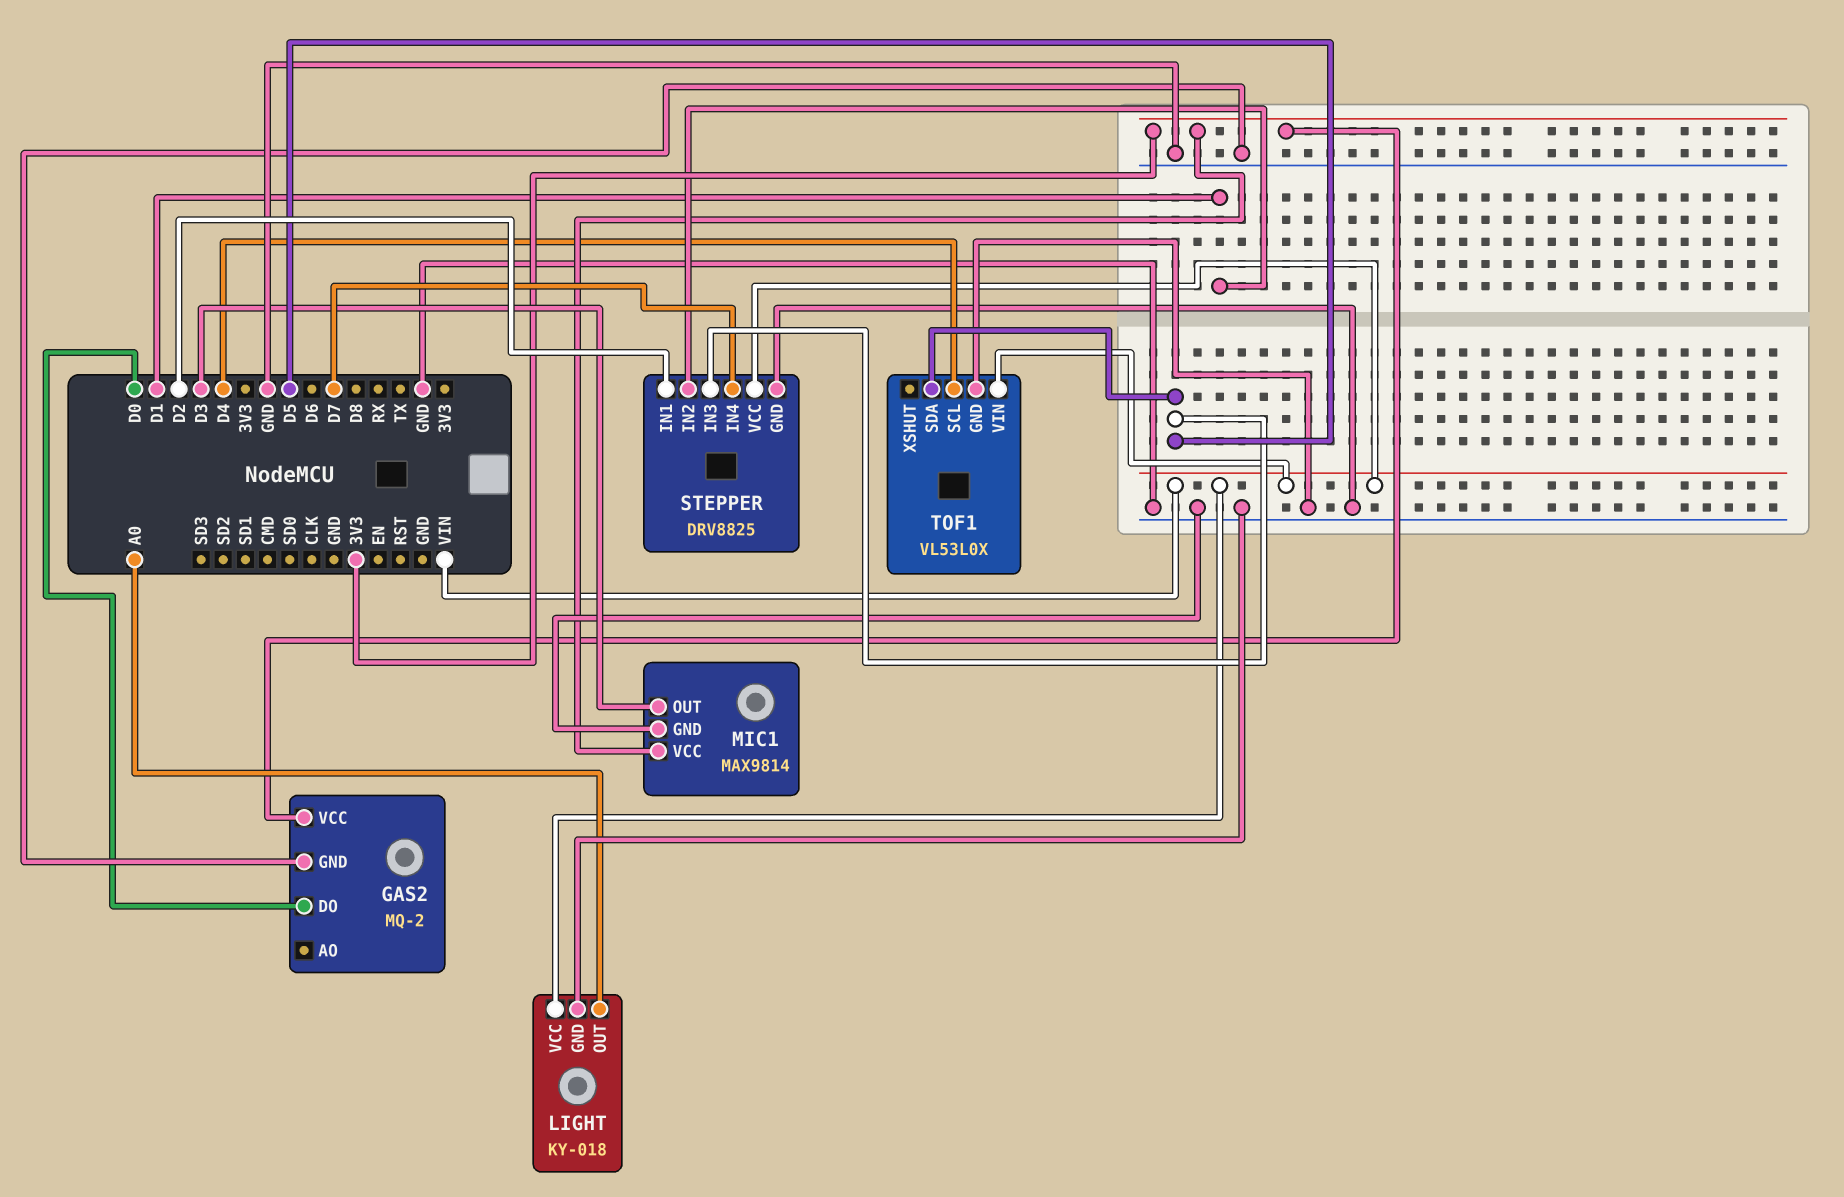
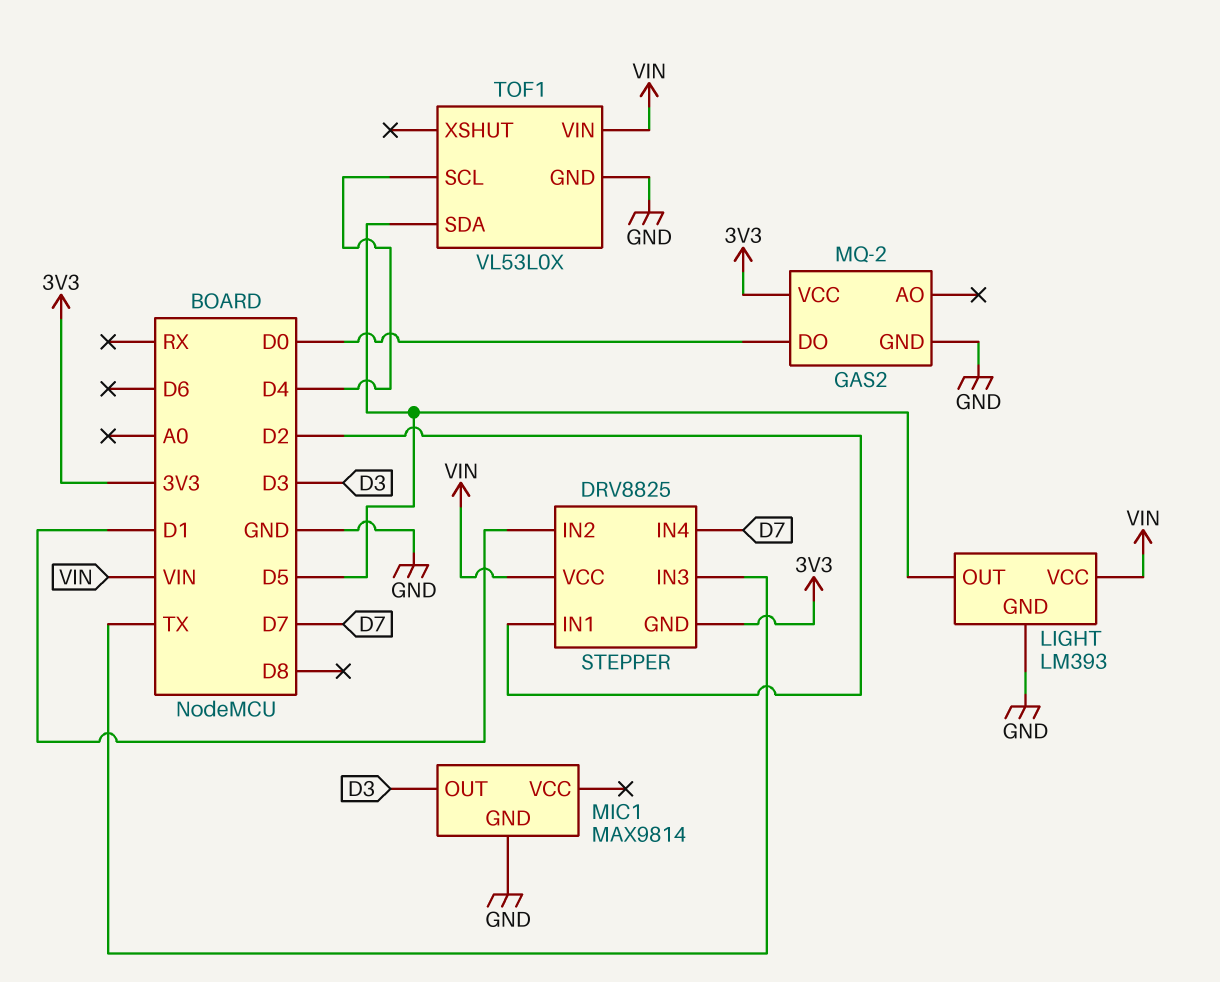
LIGHT: KY-018 -> LM393
LIGHT pin OUT: A0 -> D5
MIC1 pin VCC: 3V3 -> none
STEPPER pin GND: GND -> 3V3
STEPPER pin IN3: D5 -> TX

